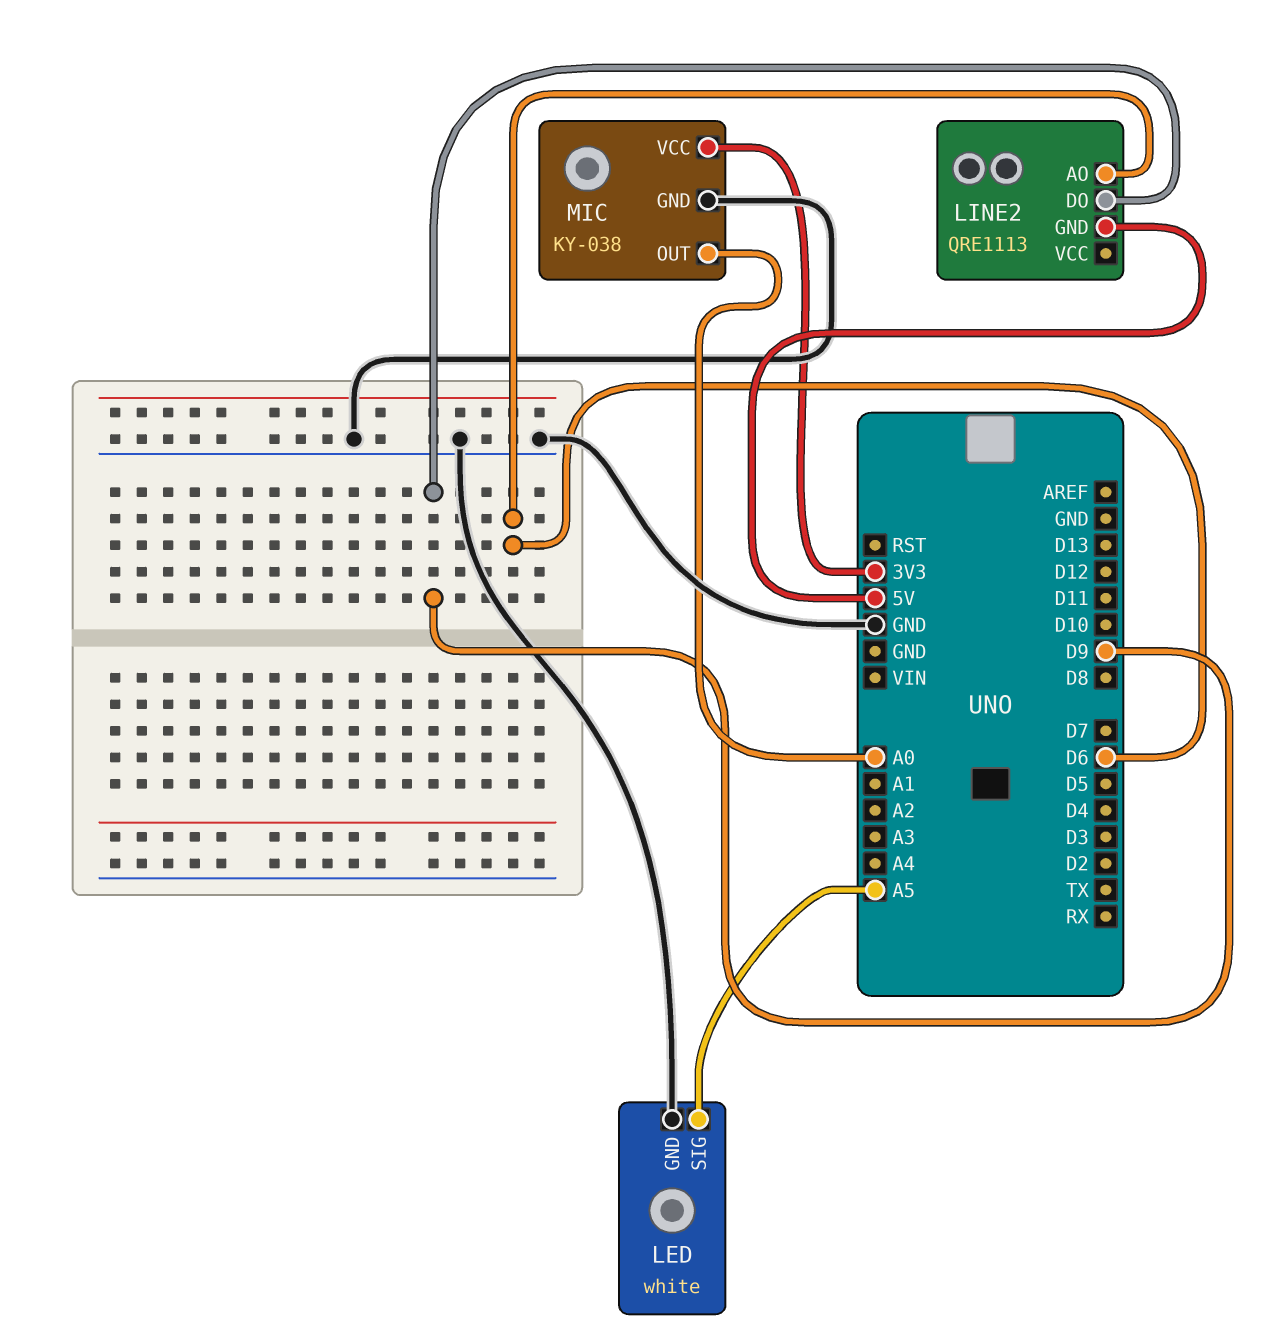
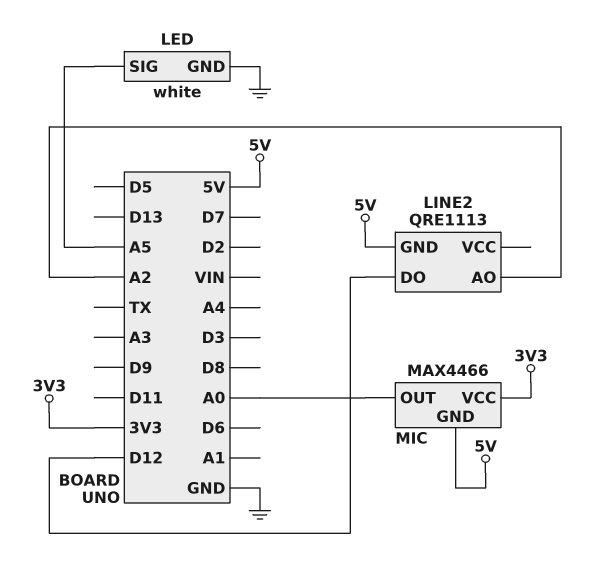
LINE2 pin AO: D6 -> A2
LINE2 pin DO: D9 -> D12
MIC: KY-038 -> MAX4466
MIC pin GND: GND -> 5V

